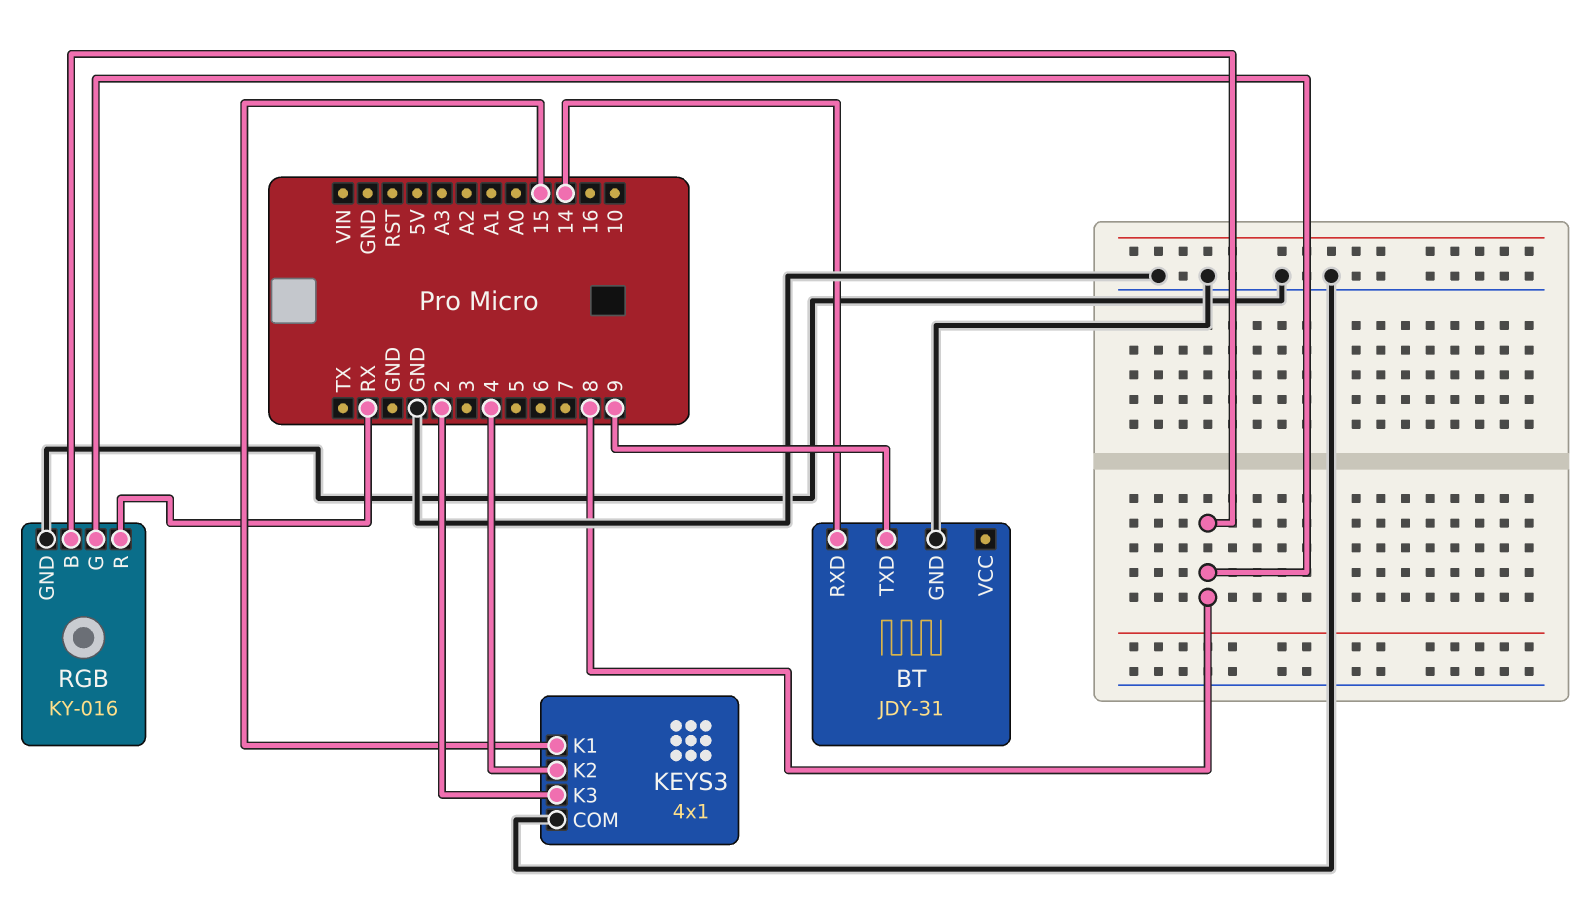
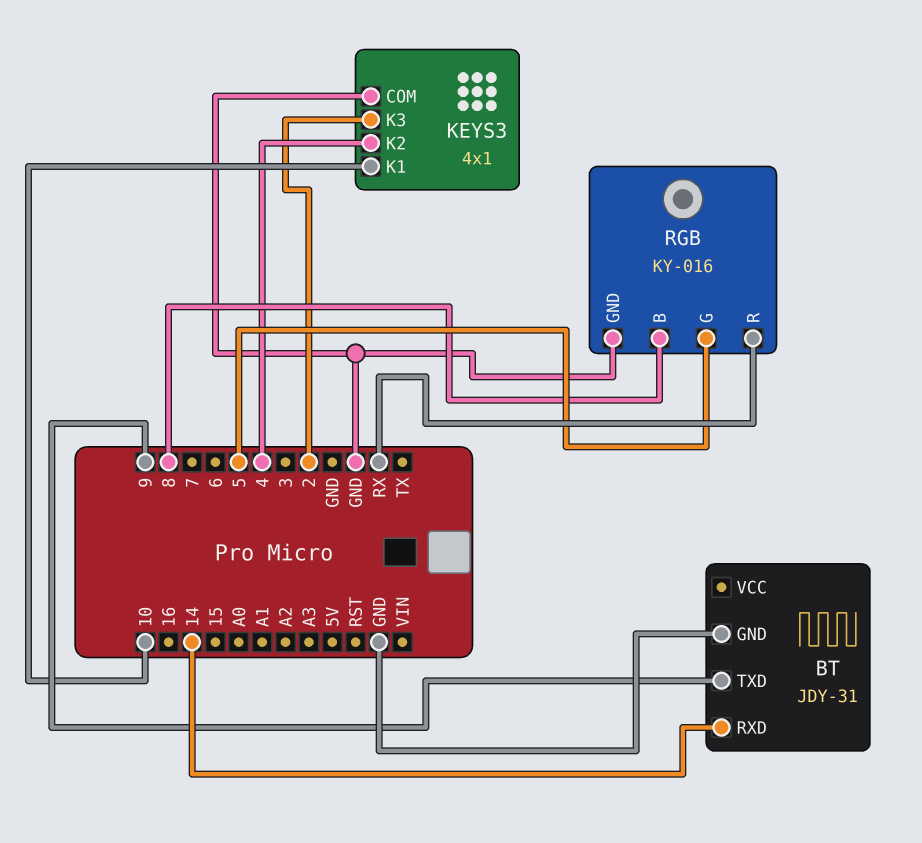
KEYS3 pin K1: 15 -> 10
RGB pin G: 8 -> 5

